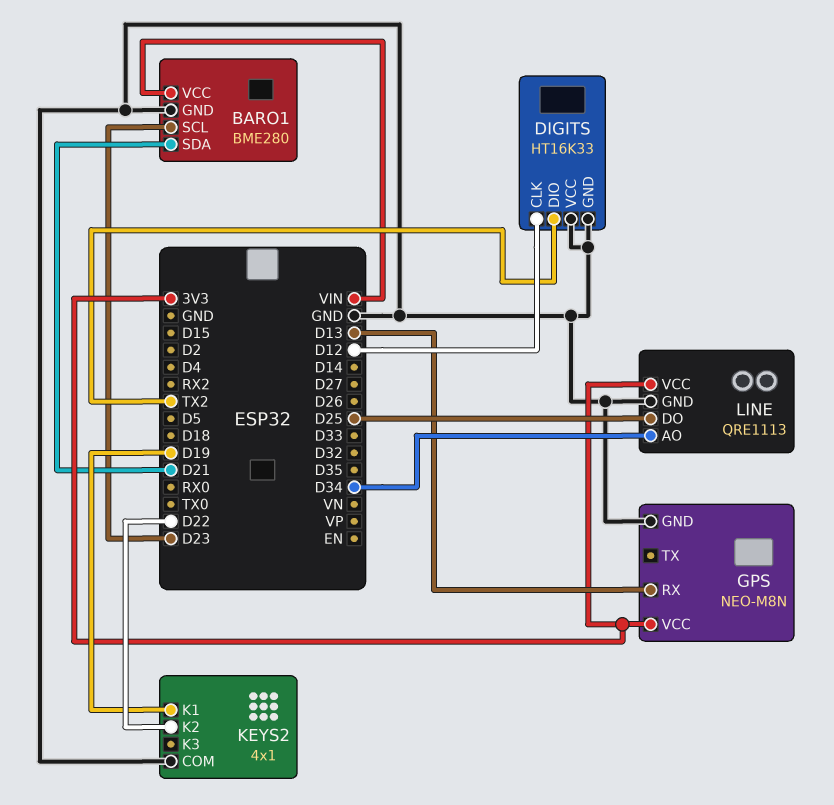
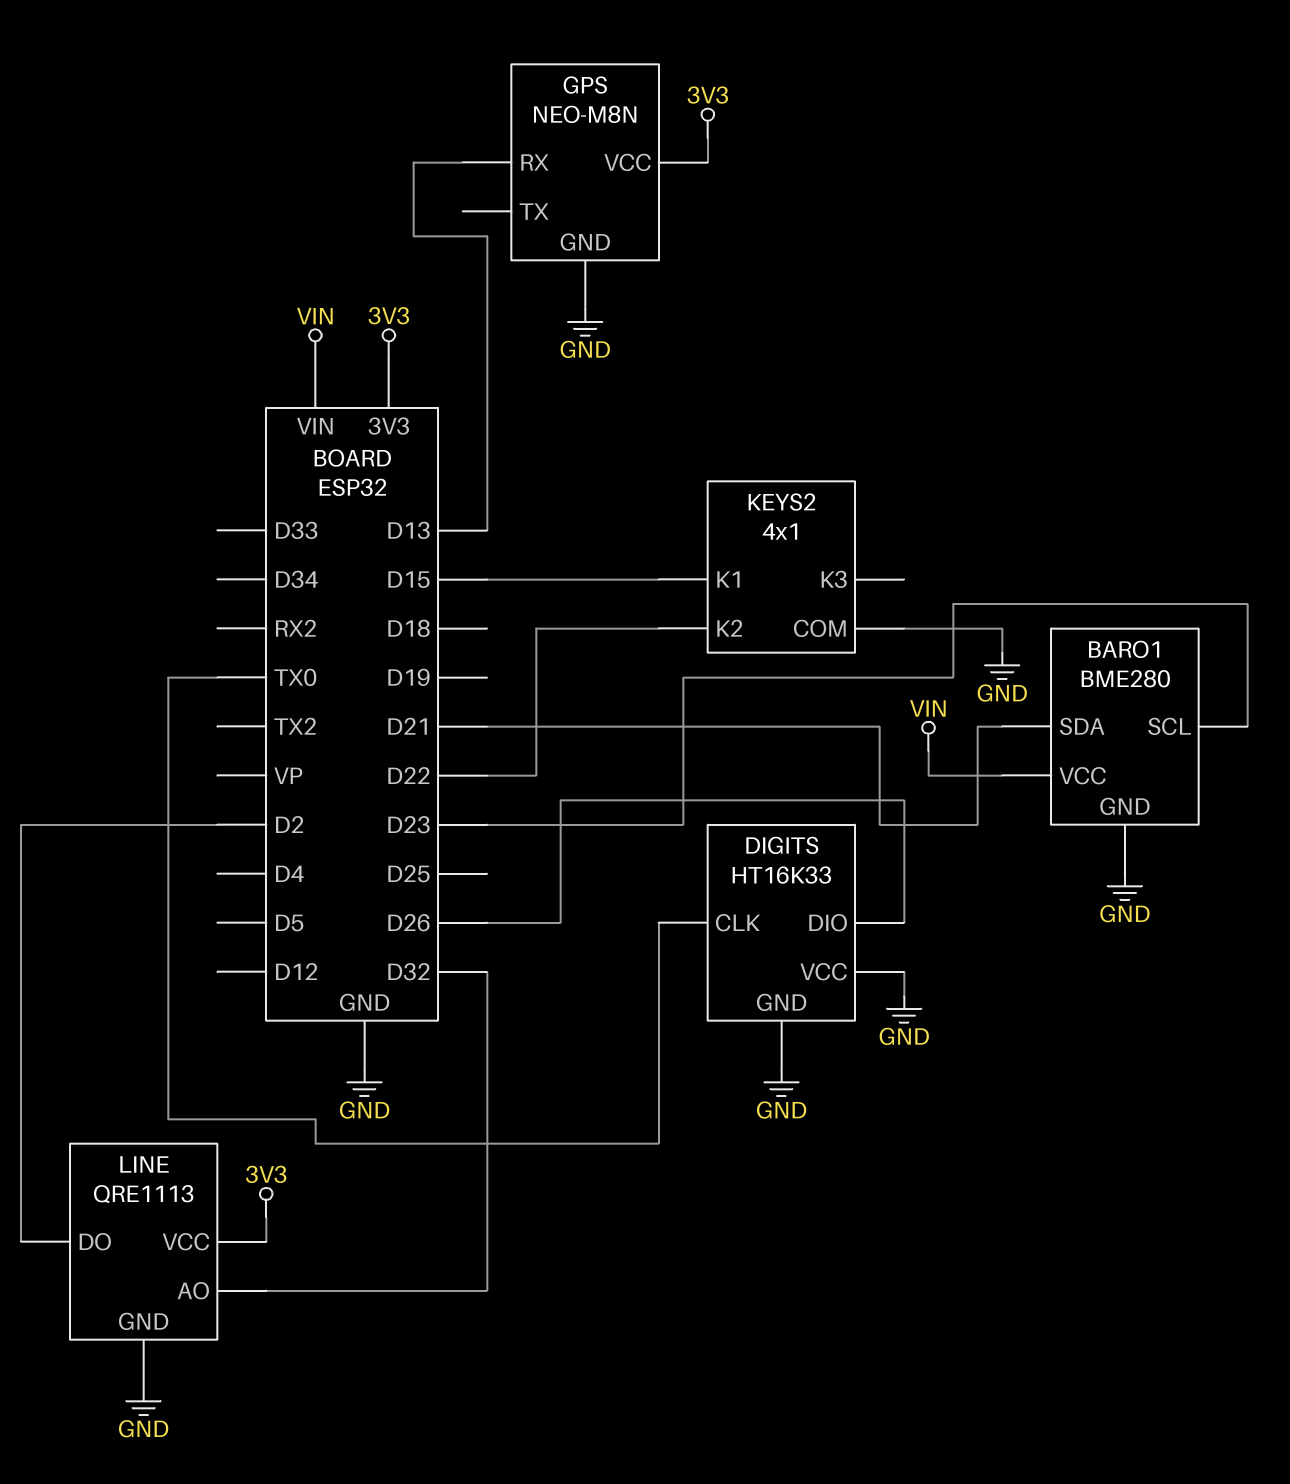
DIGITS pin CLK: D12 -> TX0
DIGITS pin DIO: TX2 -> D26
KEYS2 pin K1: D19 -> D15
LINE pin AO: D34 -> D32
LINE pin DO: D25 -> D2

